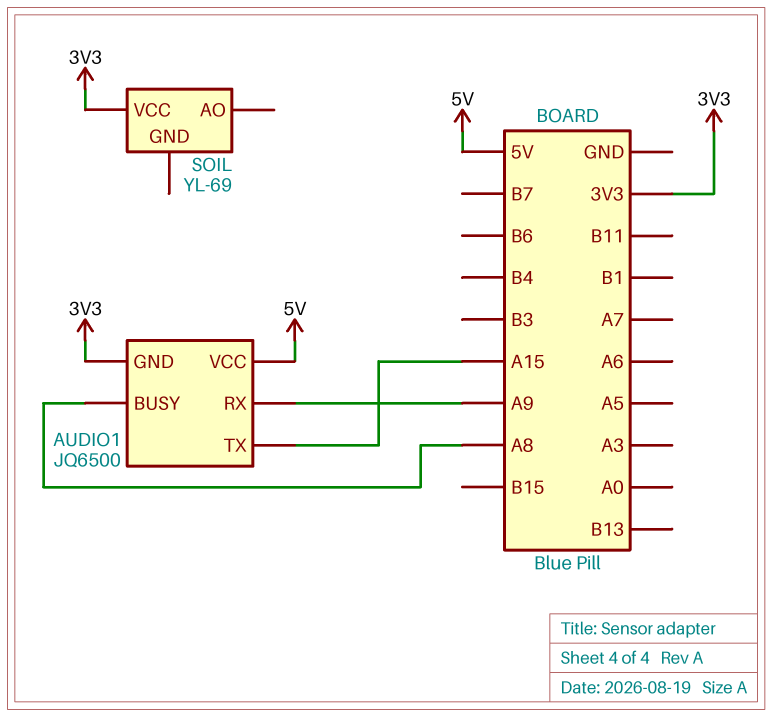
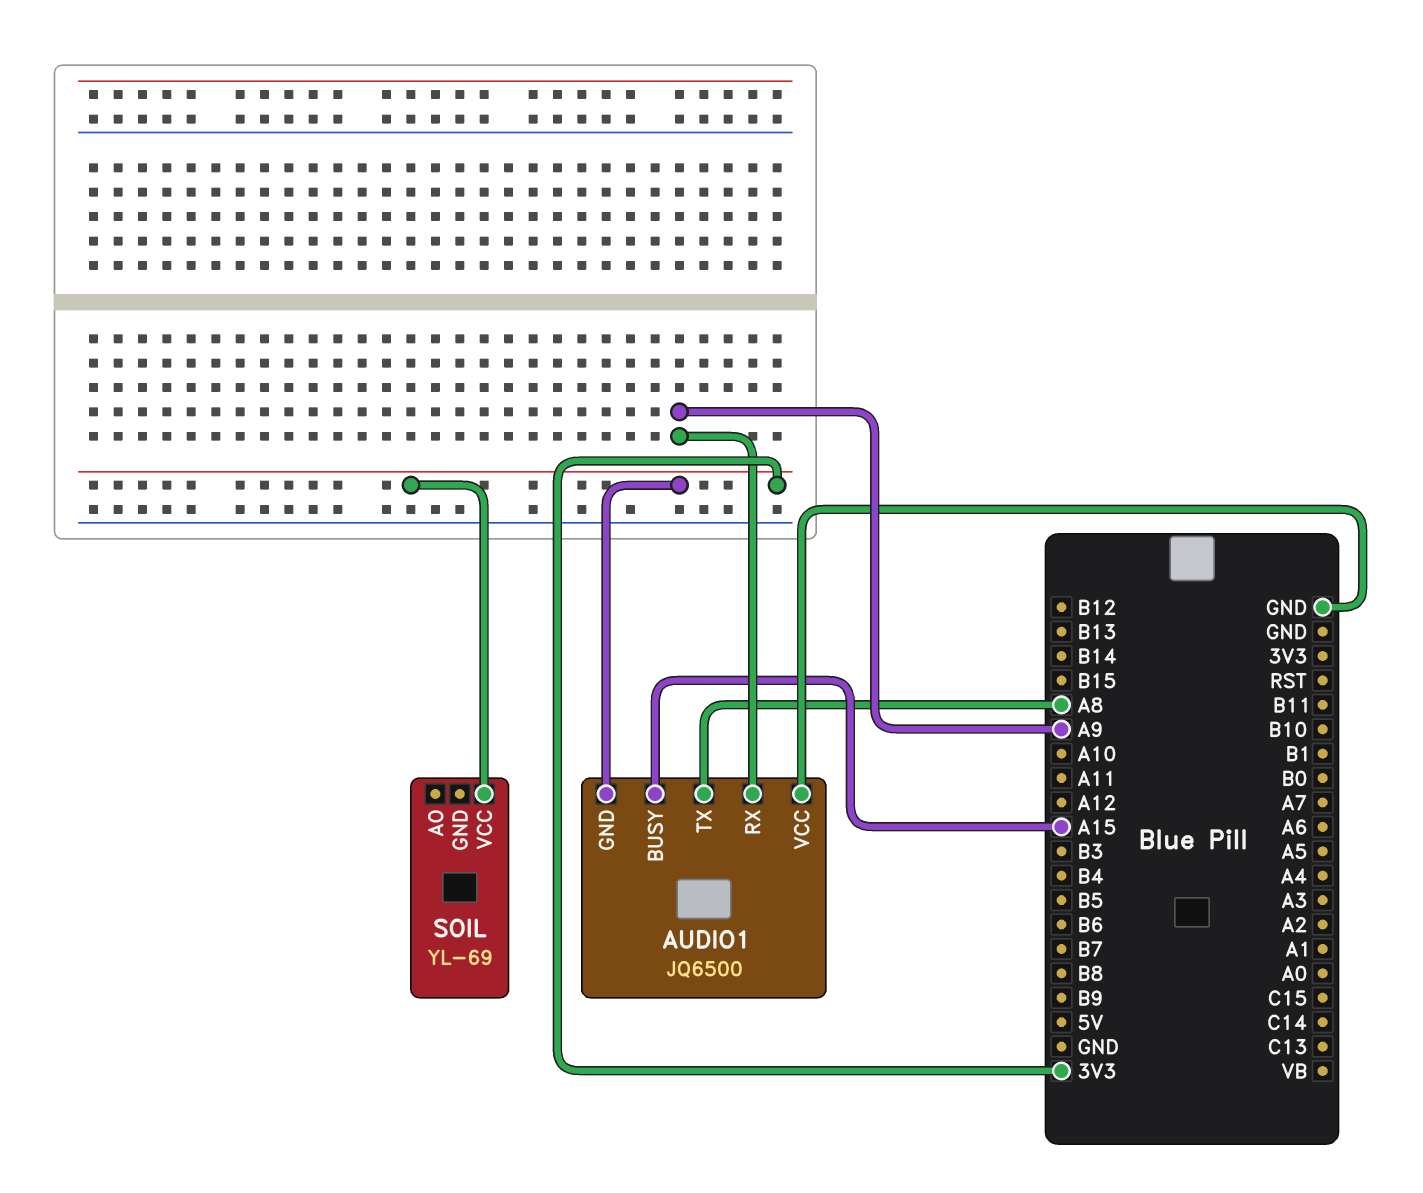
AUDIO1 pin BUSY: A8 -> A15
AUDIO1 pin TX: A15 -> A8
AUDIO1 pin VCC: 5V -> GND

